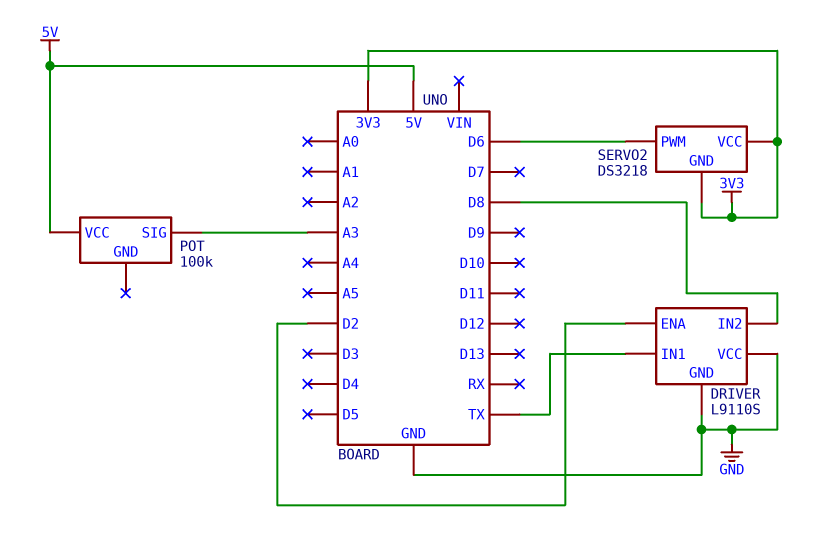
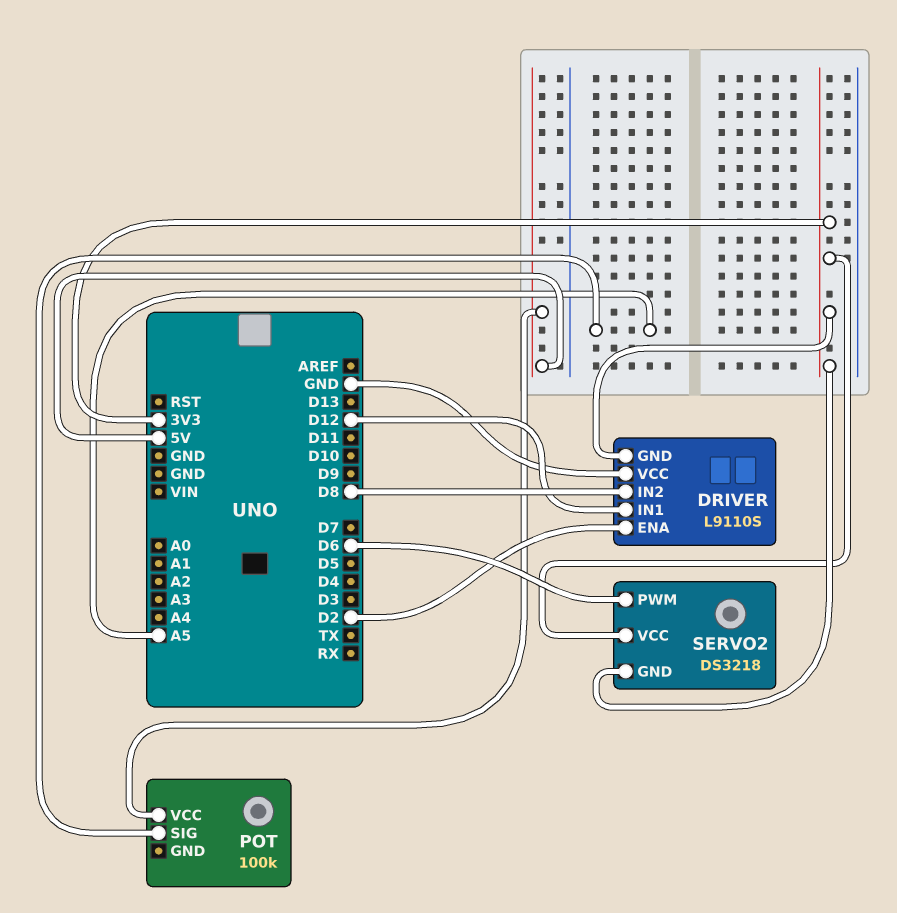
DRIVER pin GND: GND -> 3V3
DRIVER pin IN1: TX -> D12
POT pin SIG: A3 -> A5

